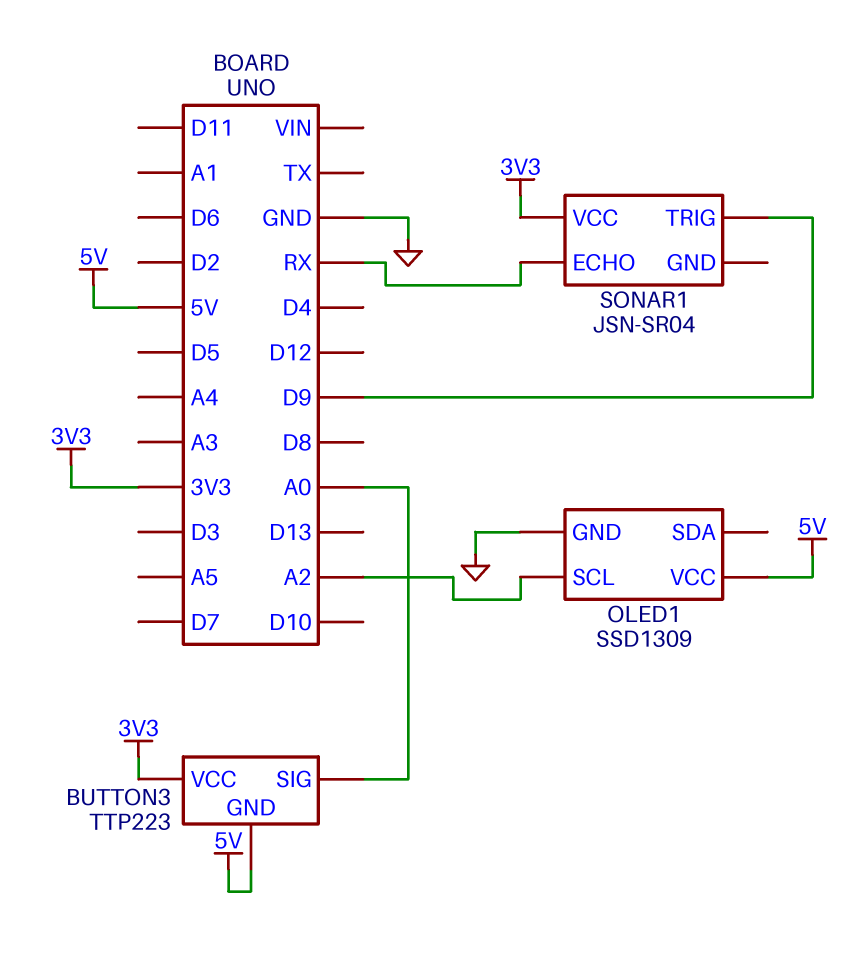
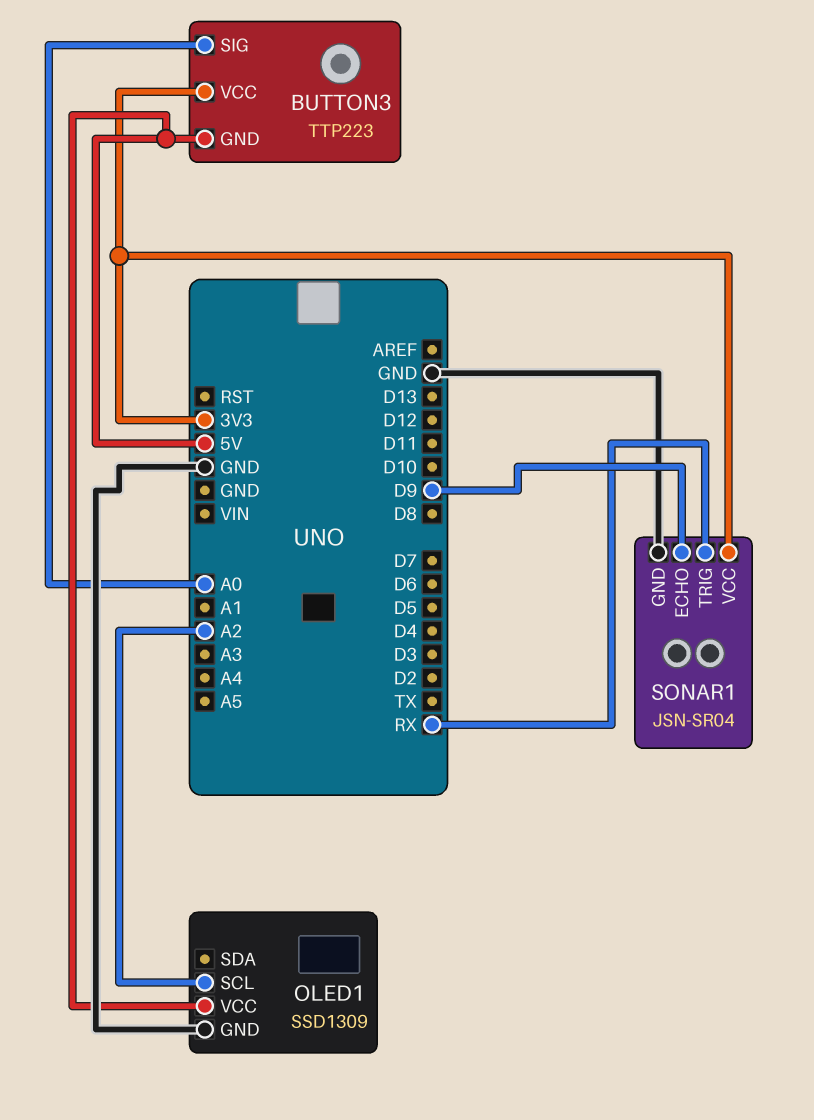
SONAR1 pin ECHO: RX -> D9
SONAR1 pin GND: none -> GND
SONAR1 pin TRIG: D9 -> RX

